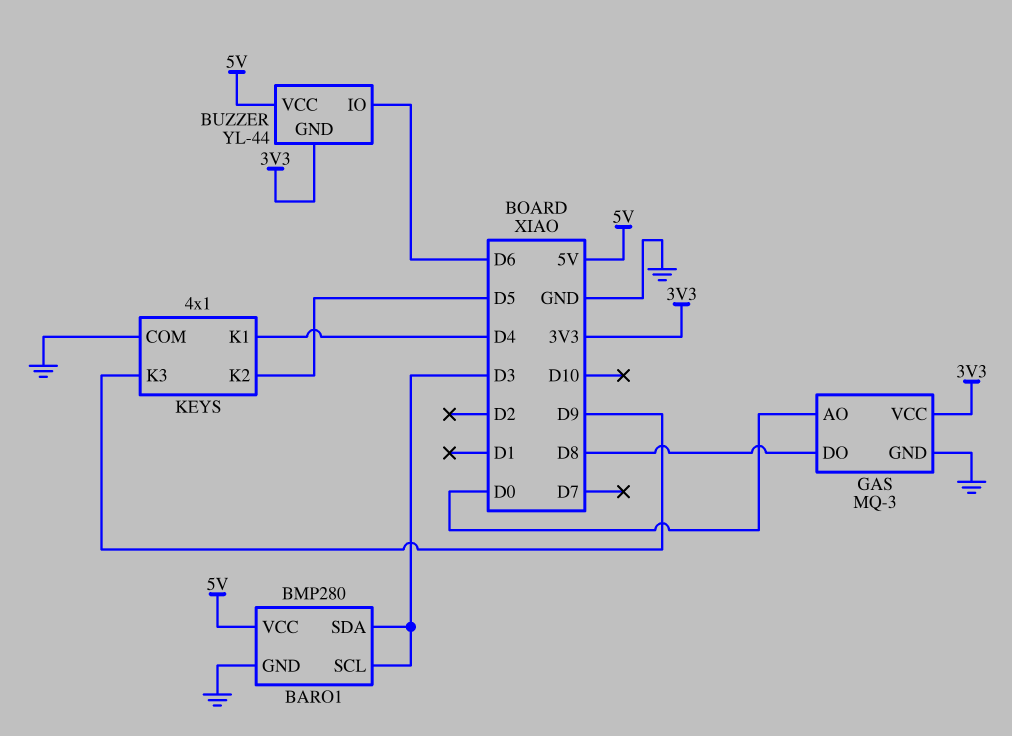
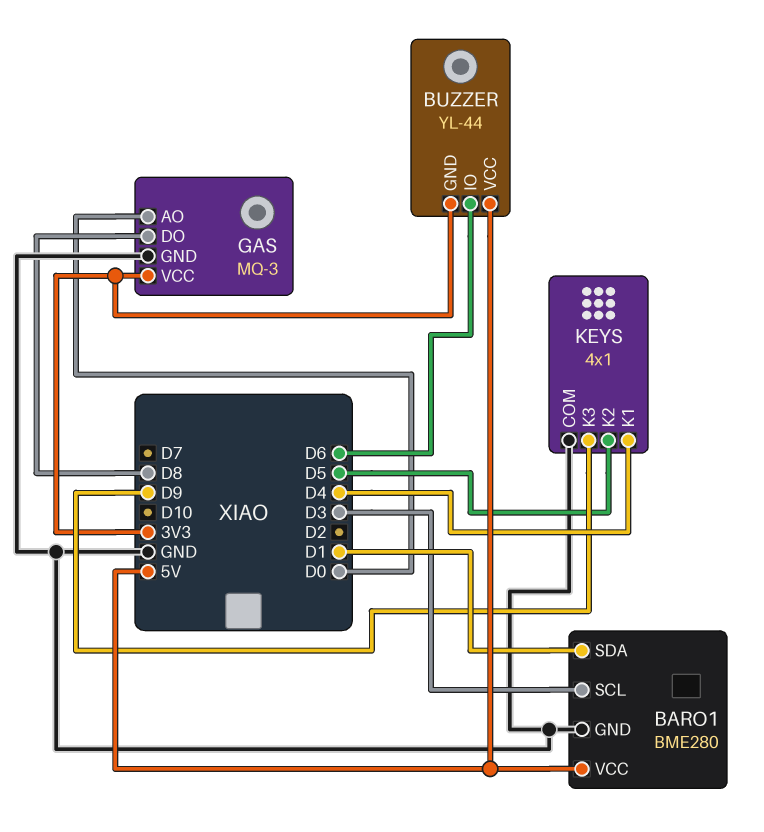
BARO1: BMP280 -> BME280
BARO1 pin SDA: D3 -> D1

